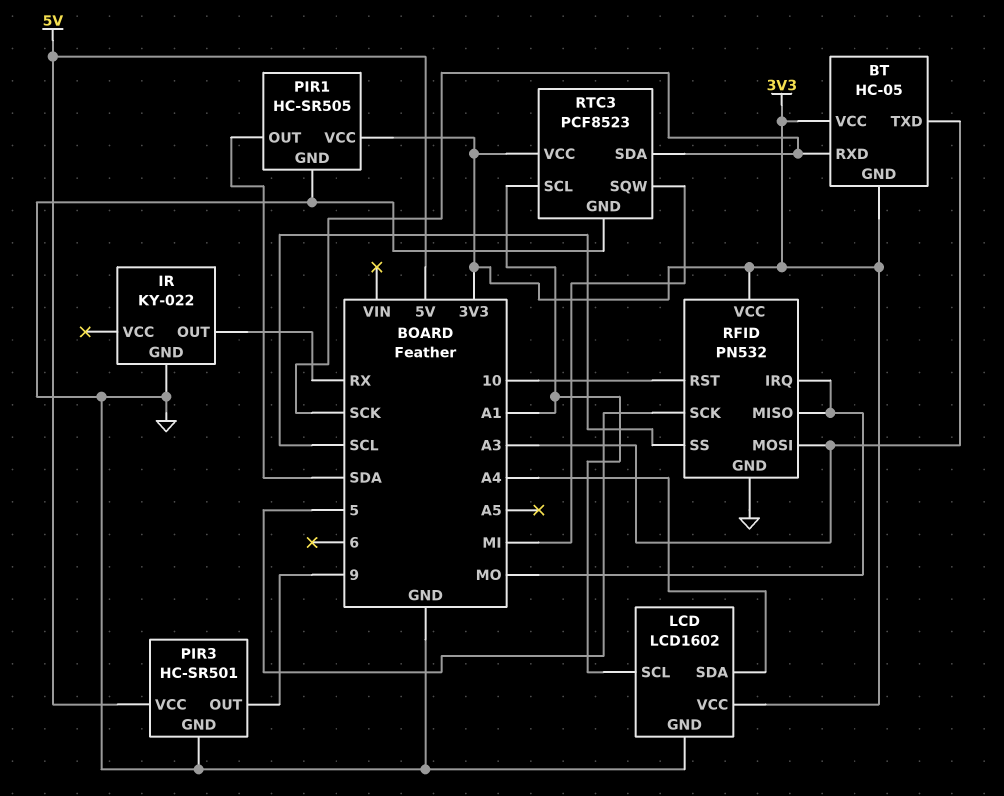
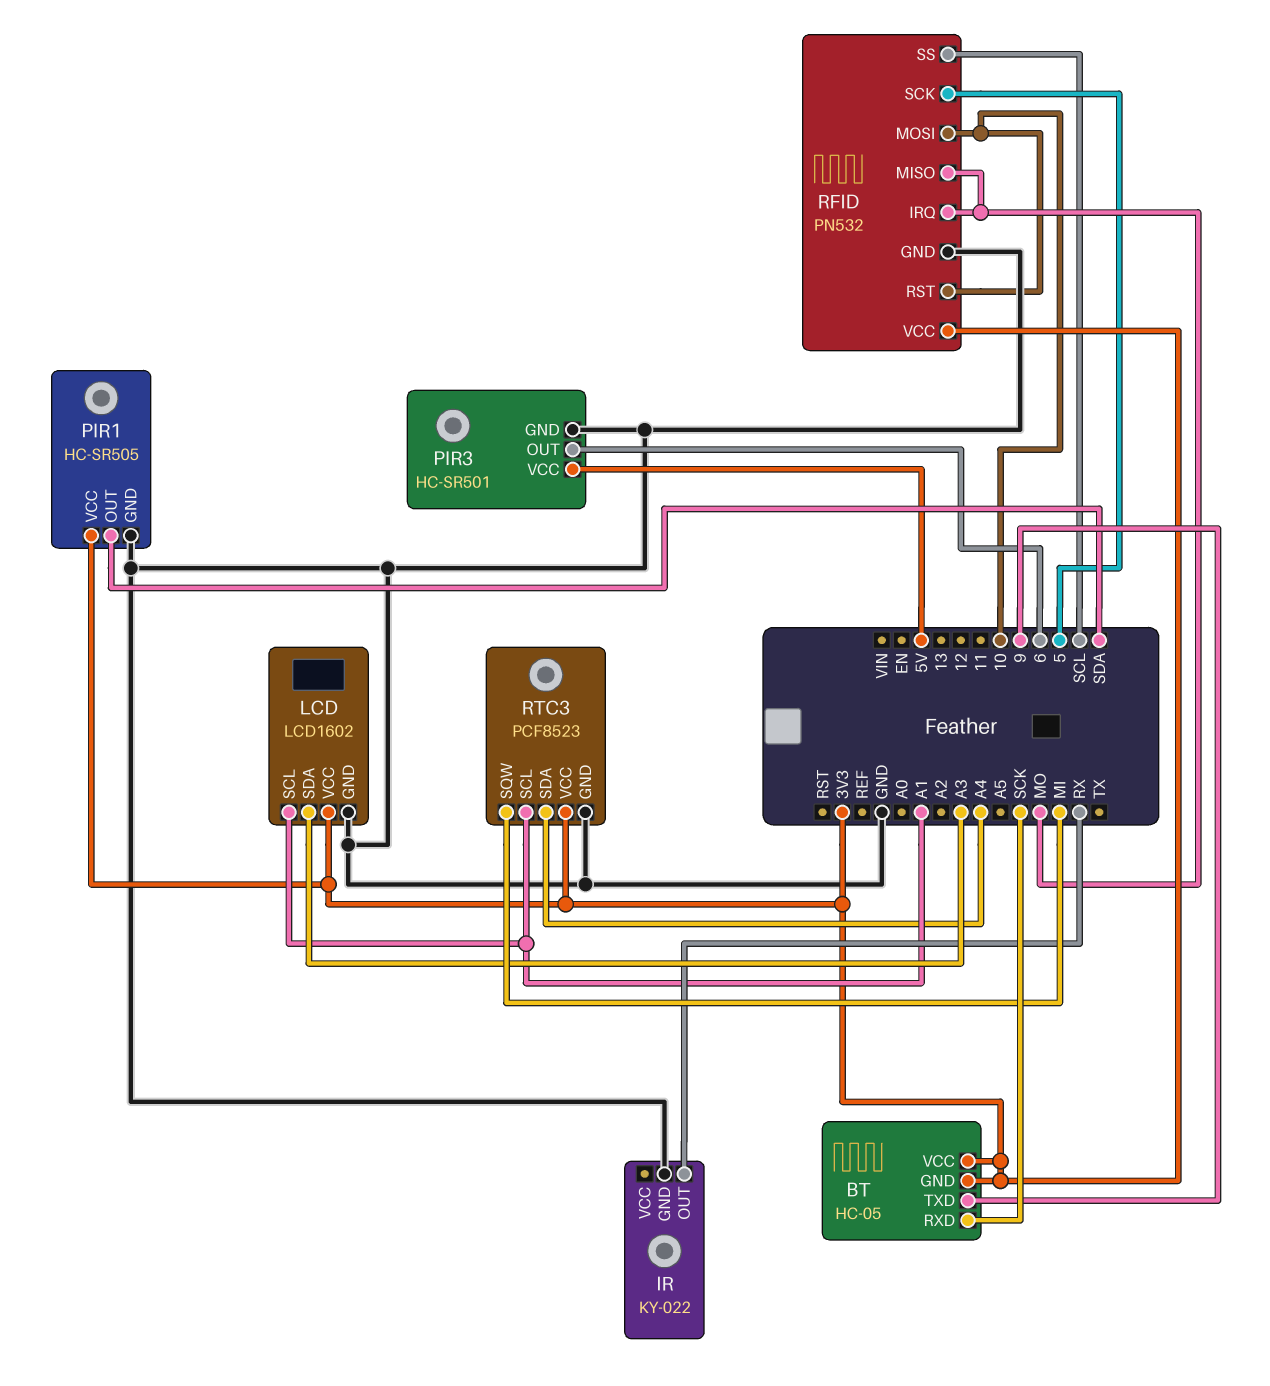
BT pin TXD: A3 -> 9
LCD pin SDA: A4 -> A3
PIR3 pin OUT: 9 -> 6
RFID pin MOSI: A3 -> 10
RTC3 pin SDA: SCK -> A4

